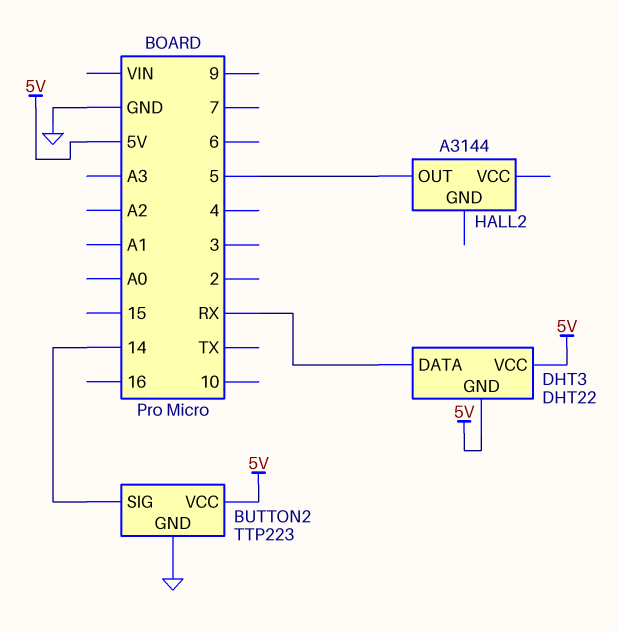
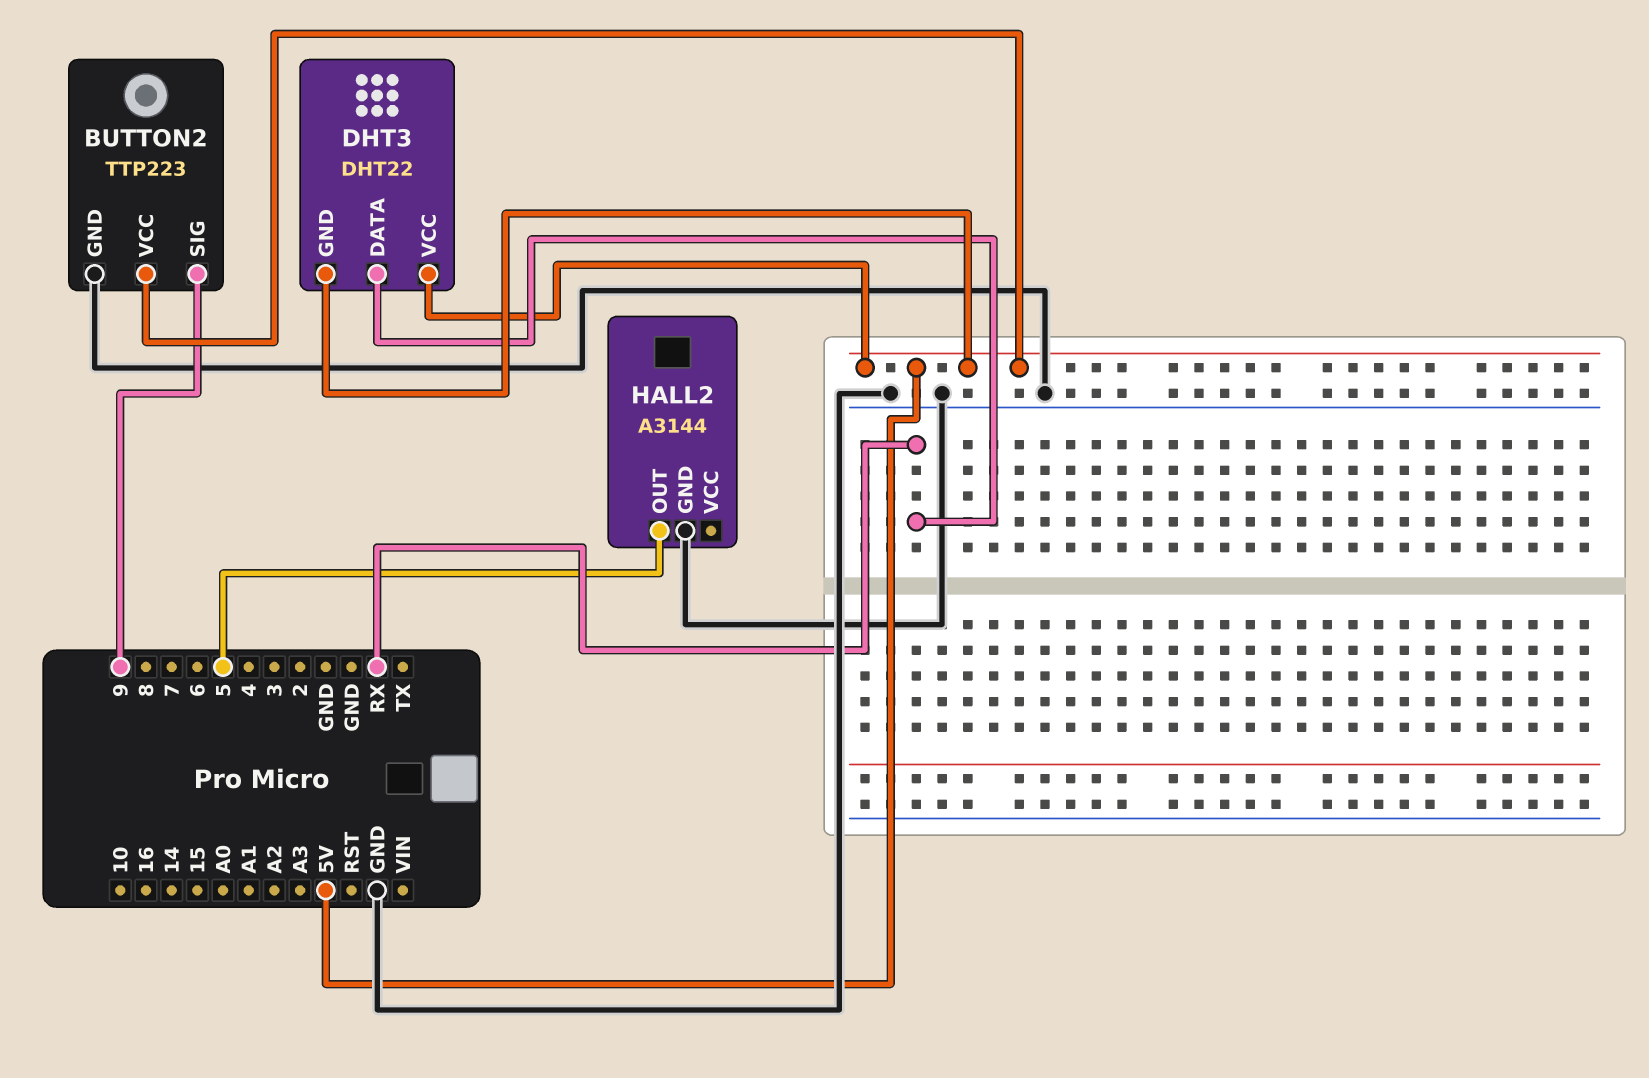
BUTTON2 pin SIG: 14 -> 9
HALL2 pin GND: none -> GND

